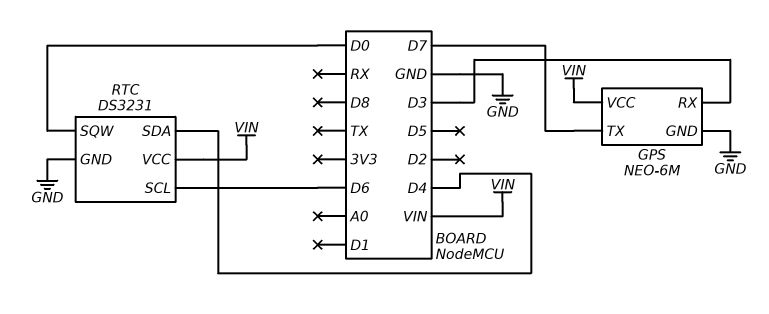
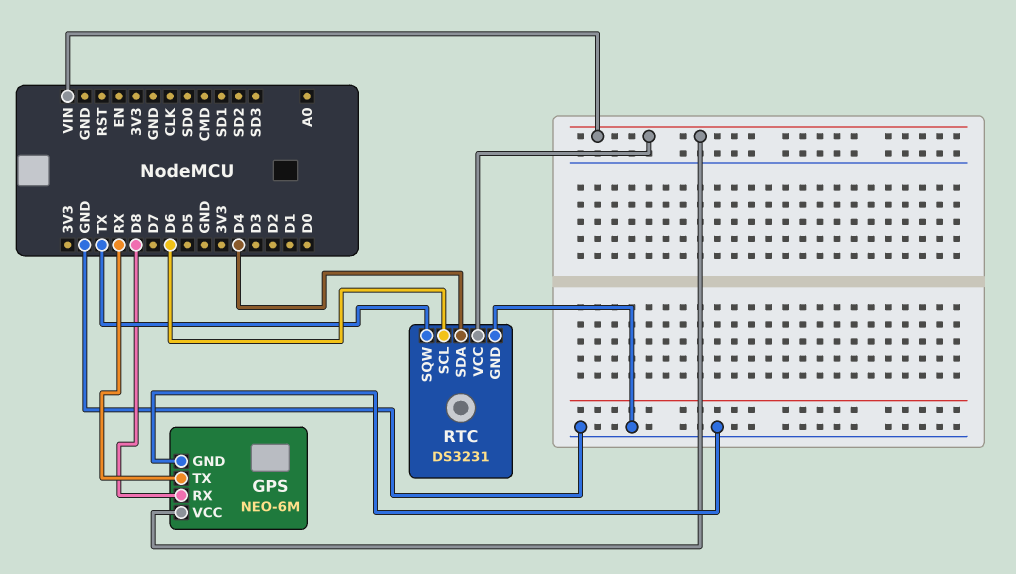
GPS pin RX: D3 -> D8
GPS pin TX: D7 -> RX
RTC pin SQW: D0 -> TX

